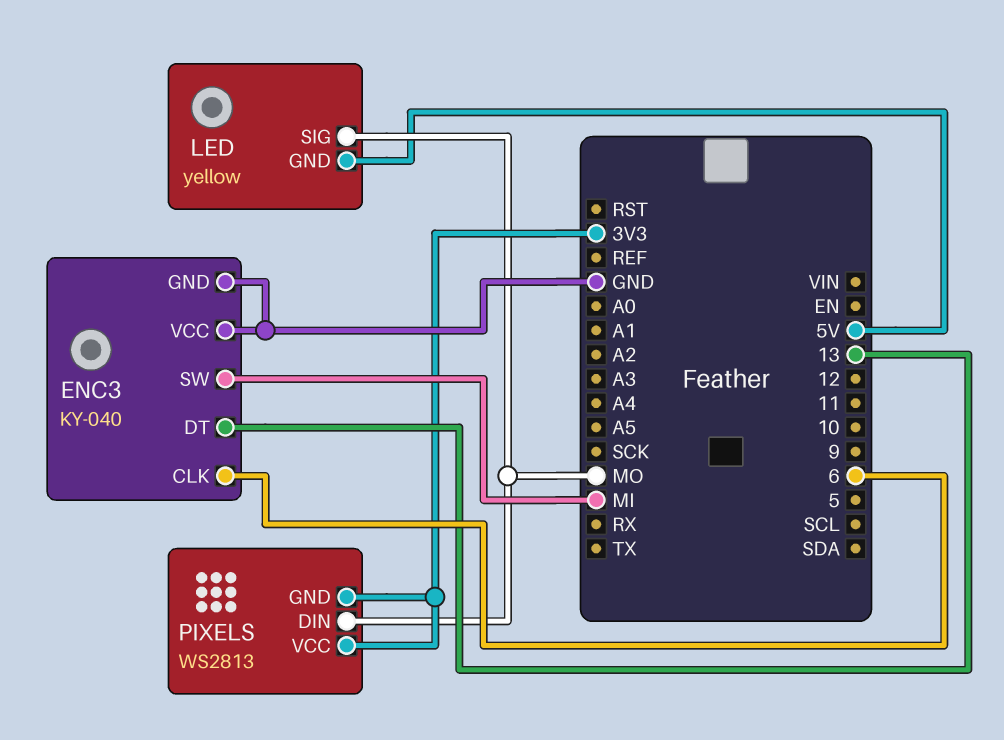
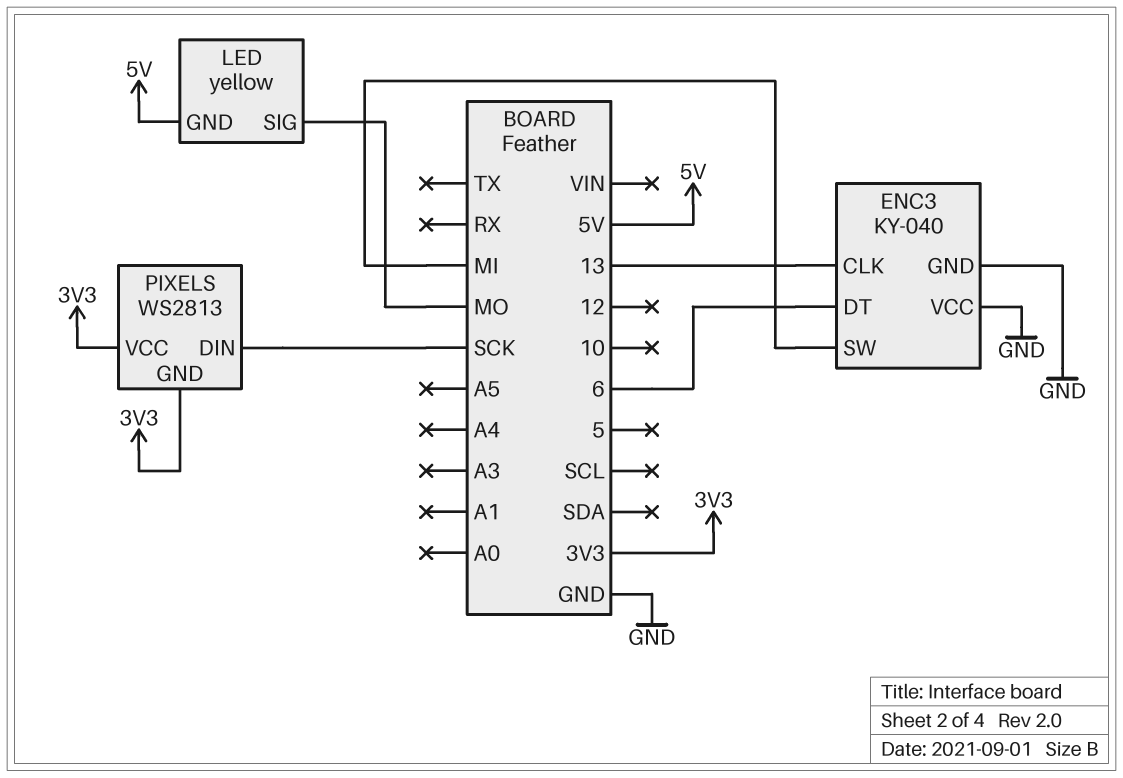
ENC3 pin CLK: 6 -> 13
ENC3 pin DT: 13 -> 6
PIXELS pin DIN: MO -> SCK

